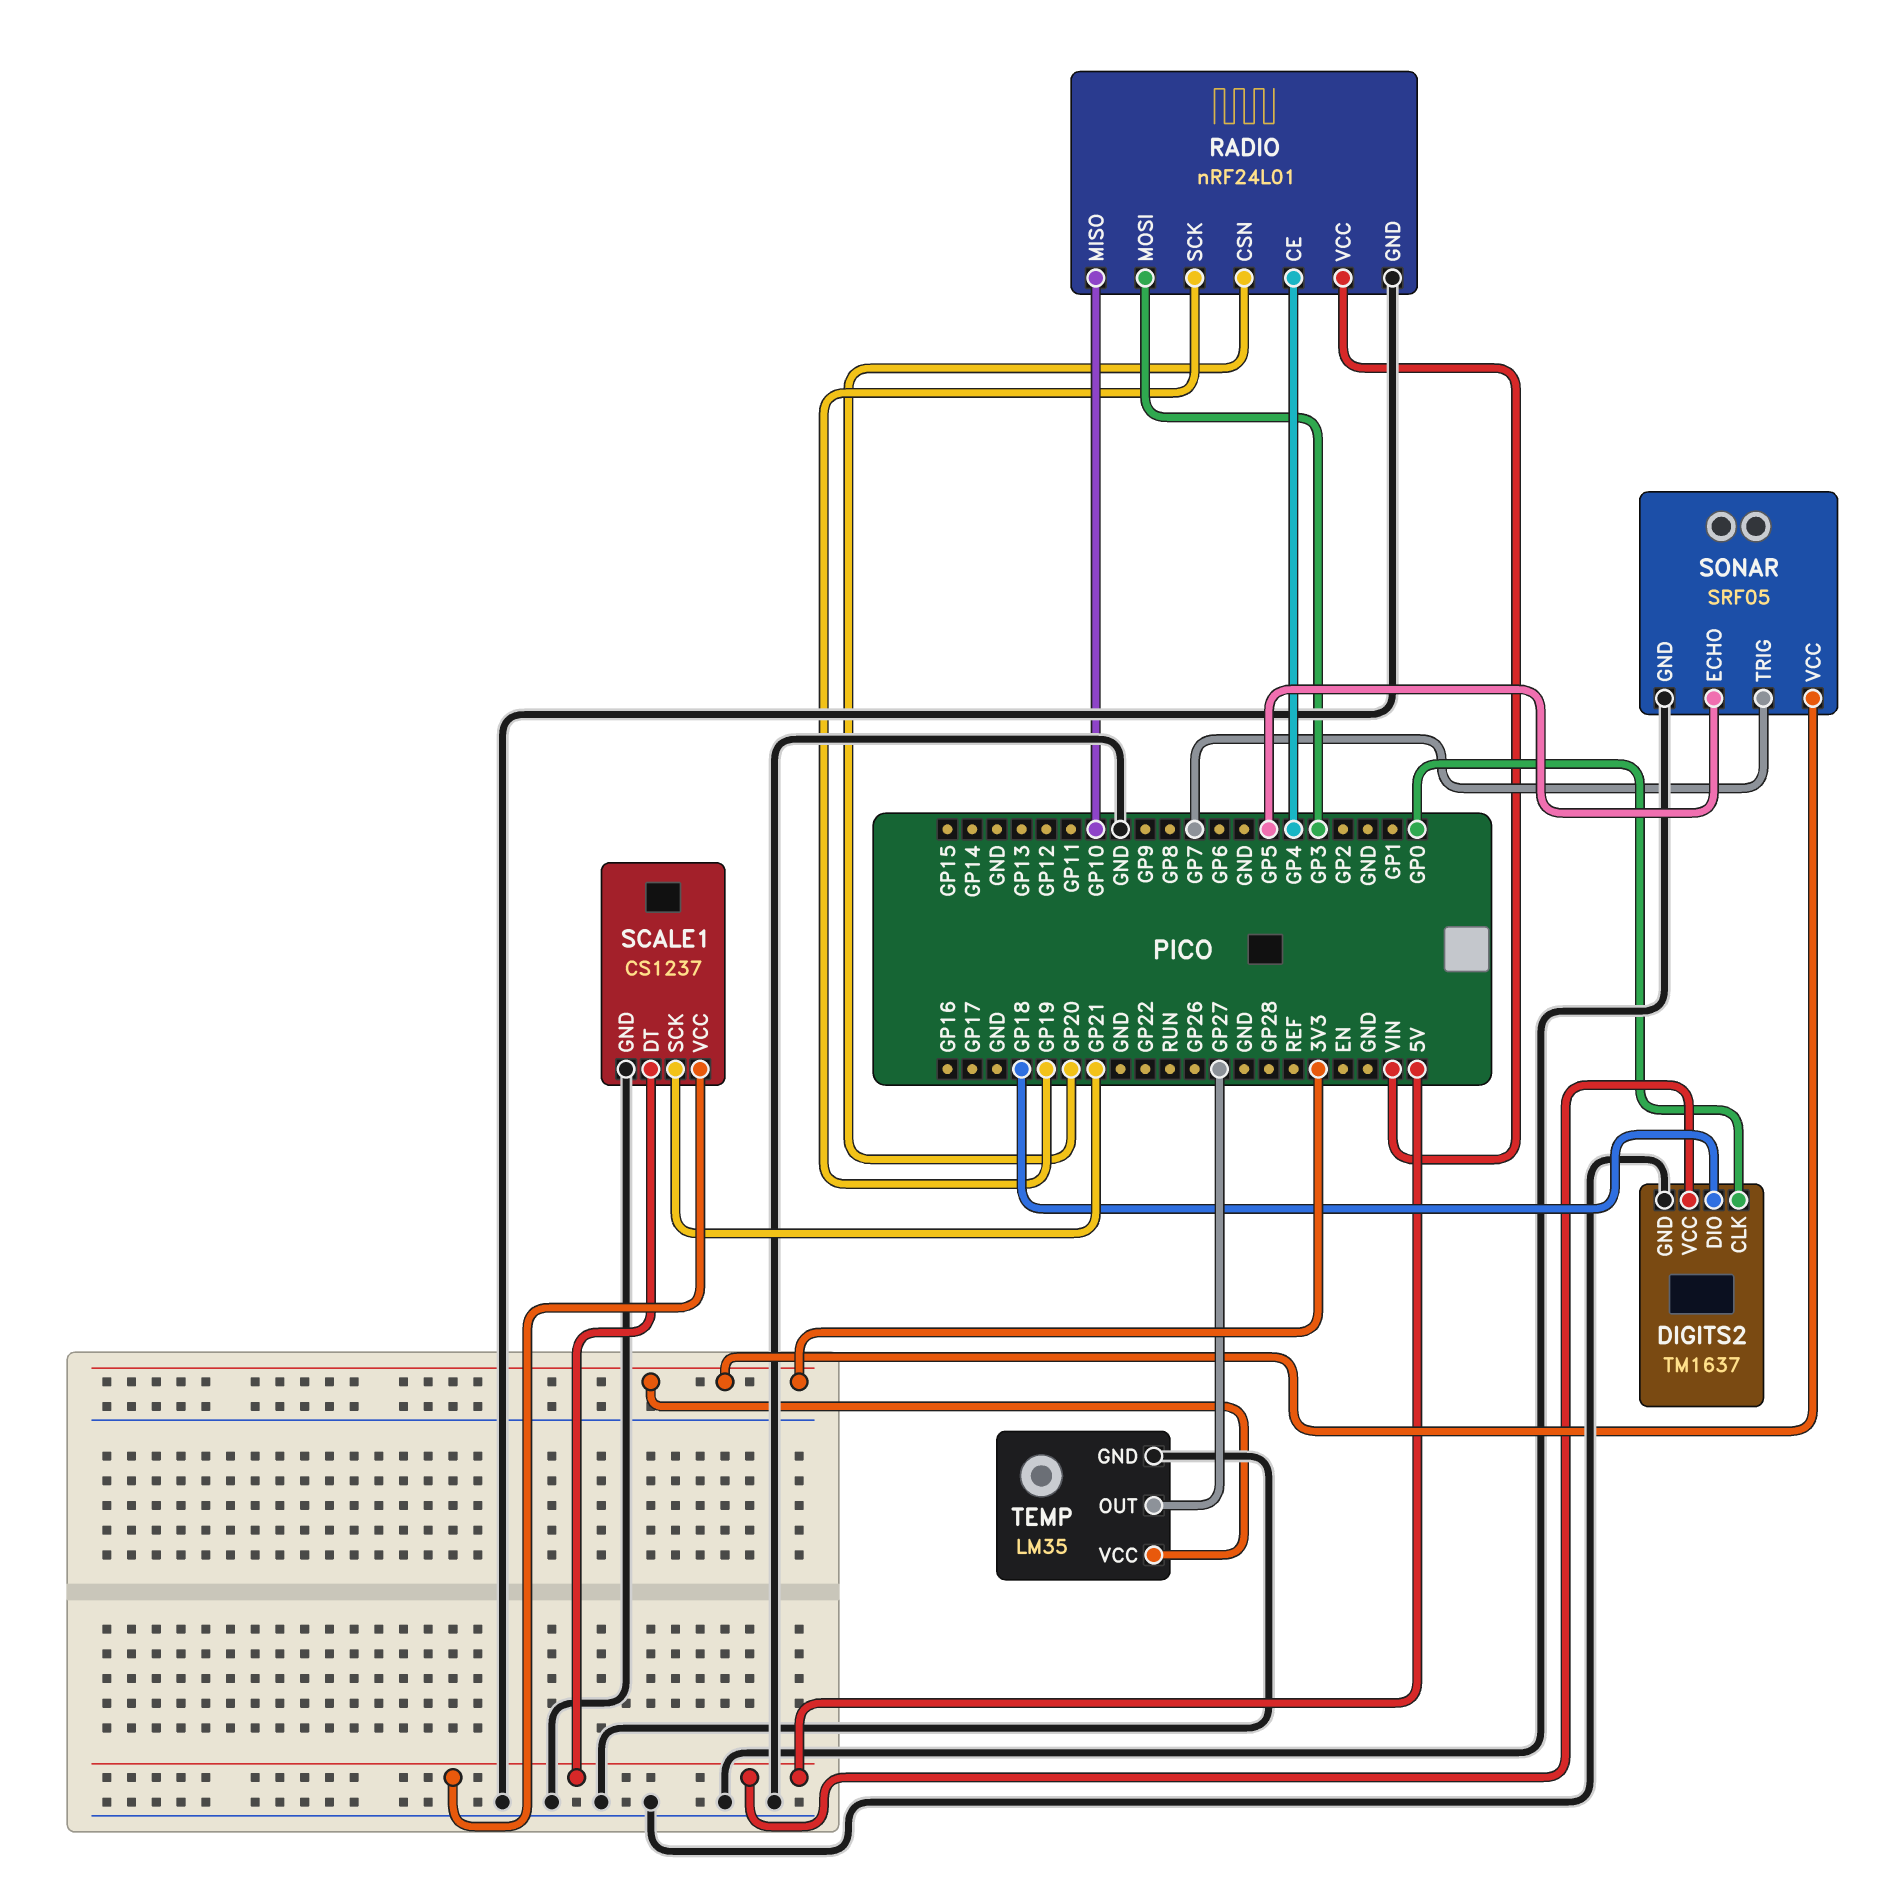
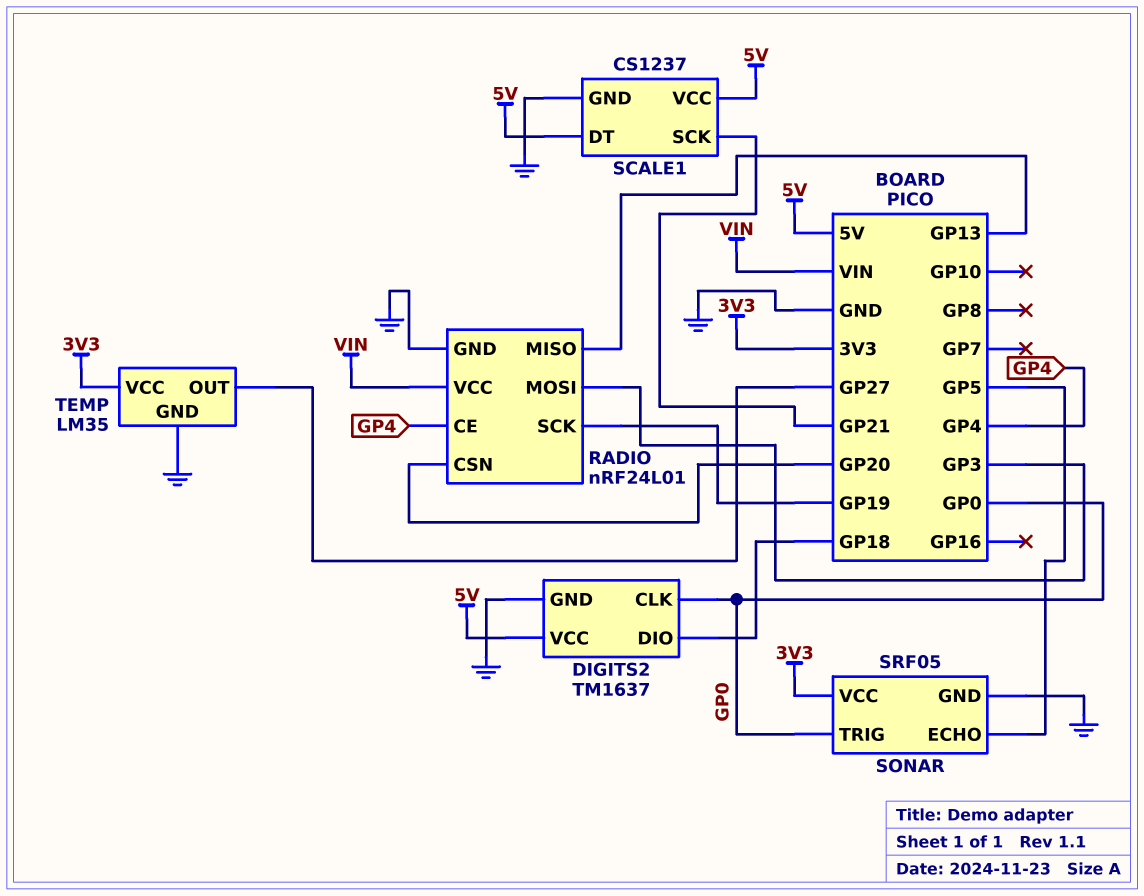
RADIO pin MISO: GP10 -> GP13
SONAR pin TRIG: GP7 -> GP0

